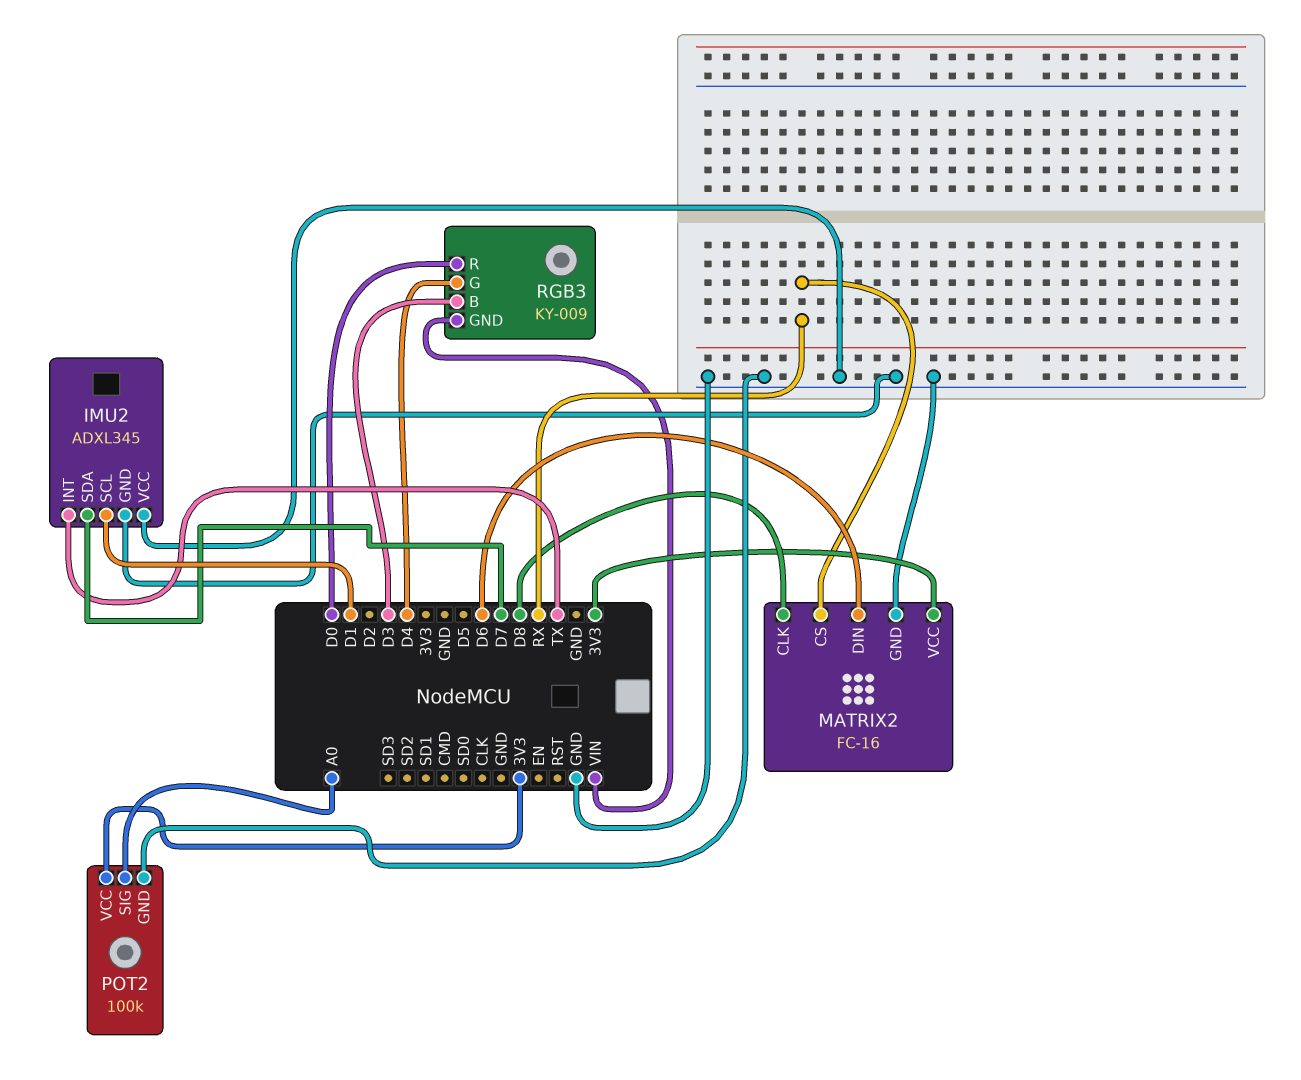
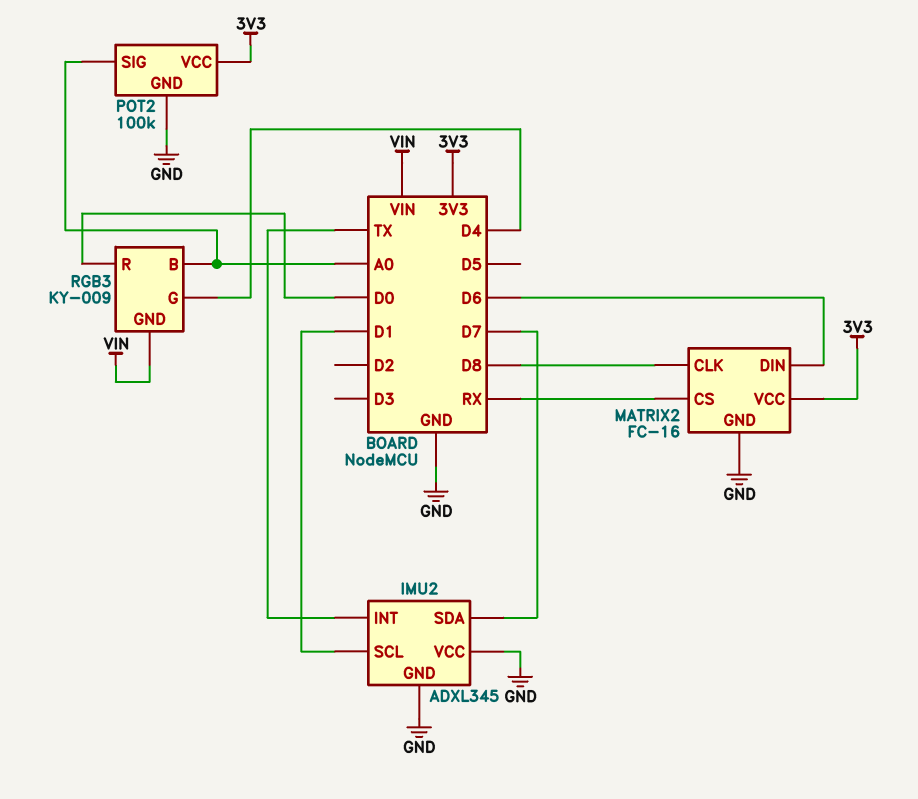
RGB3 pin B: D3 -> A0

